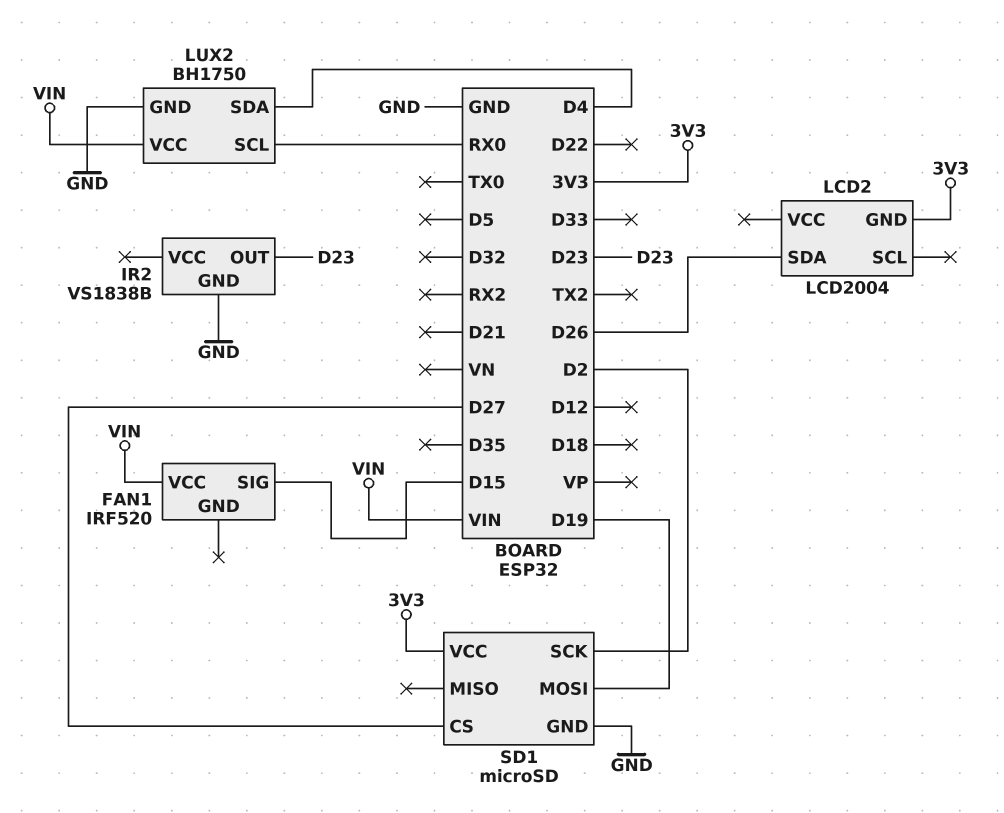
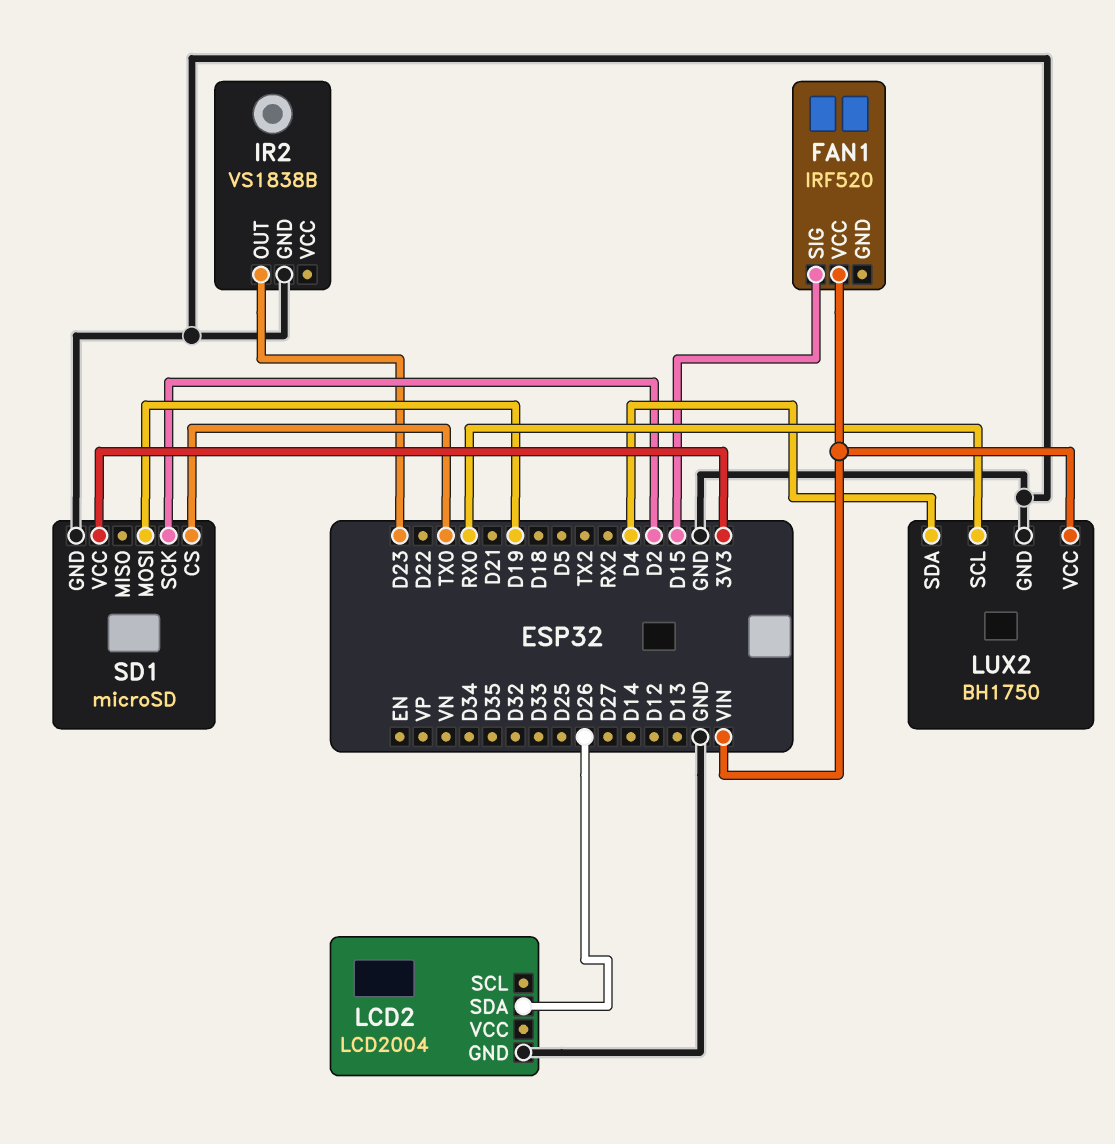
LCD2 pin GND: 3V3 -> GND
SD1 pin CS: D27 -> TX0

